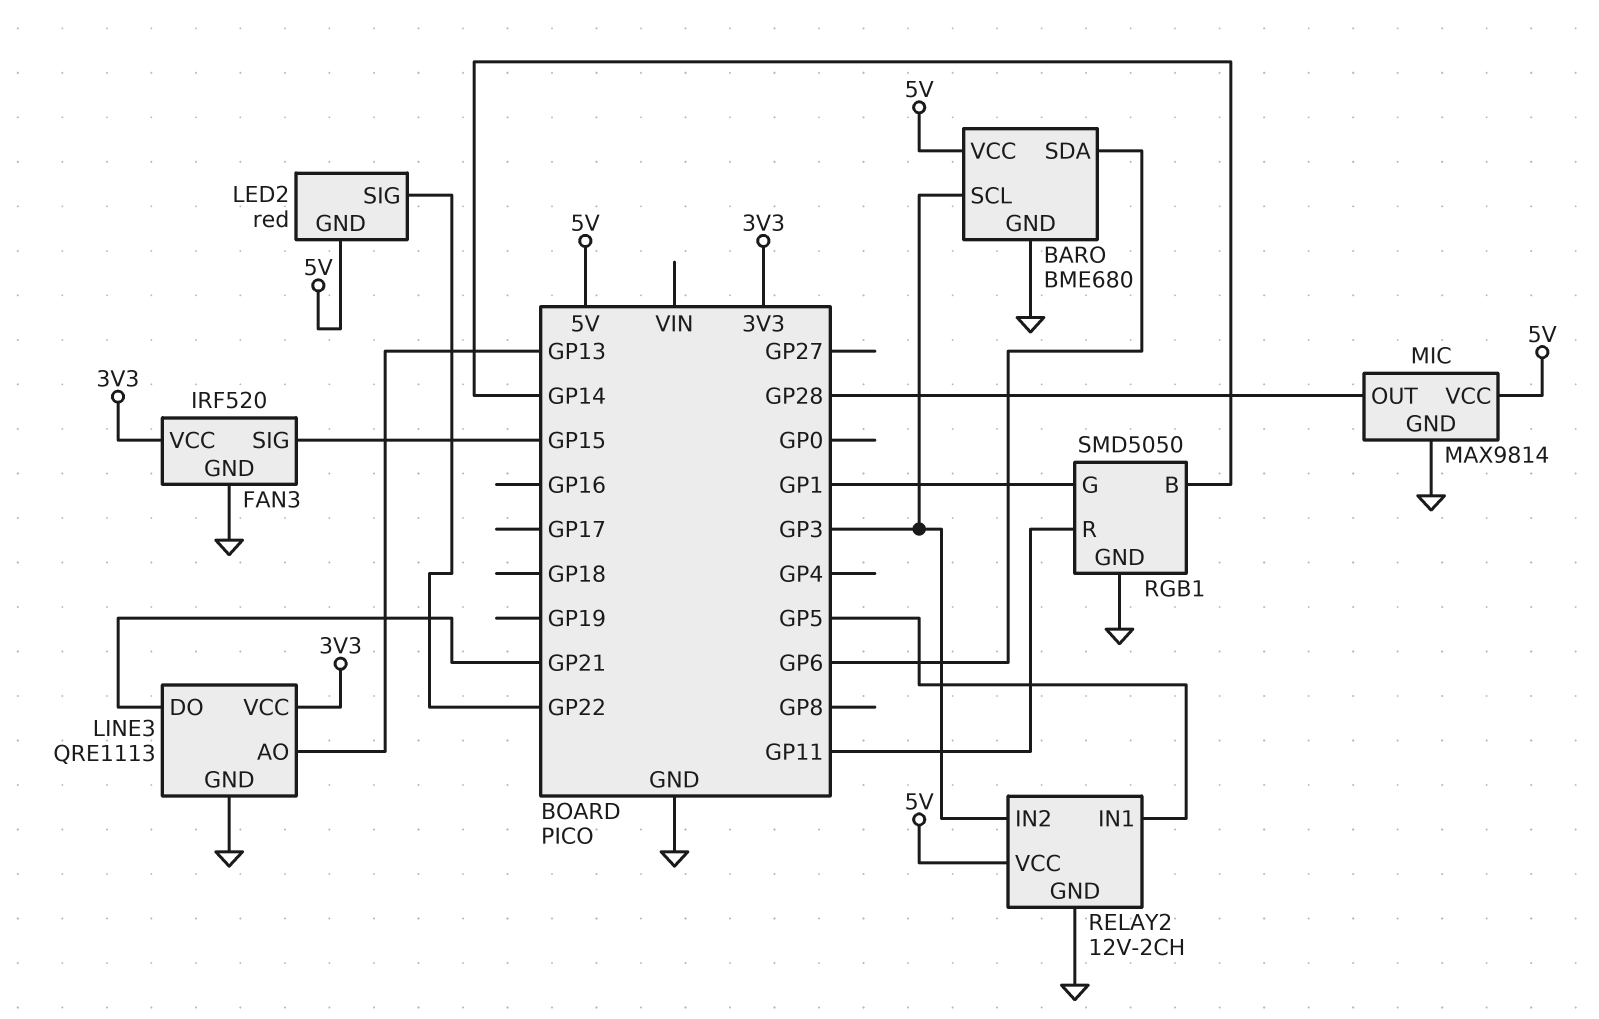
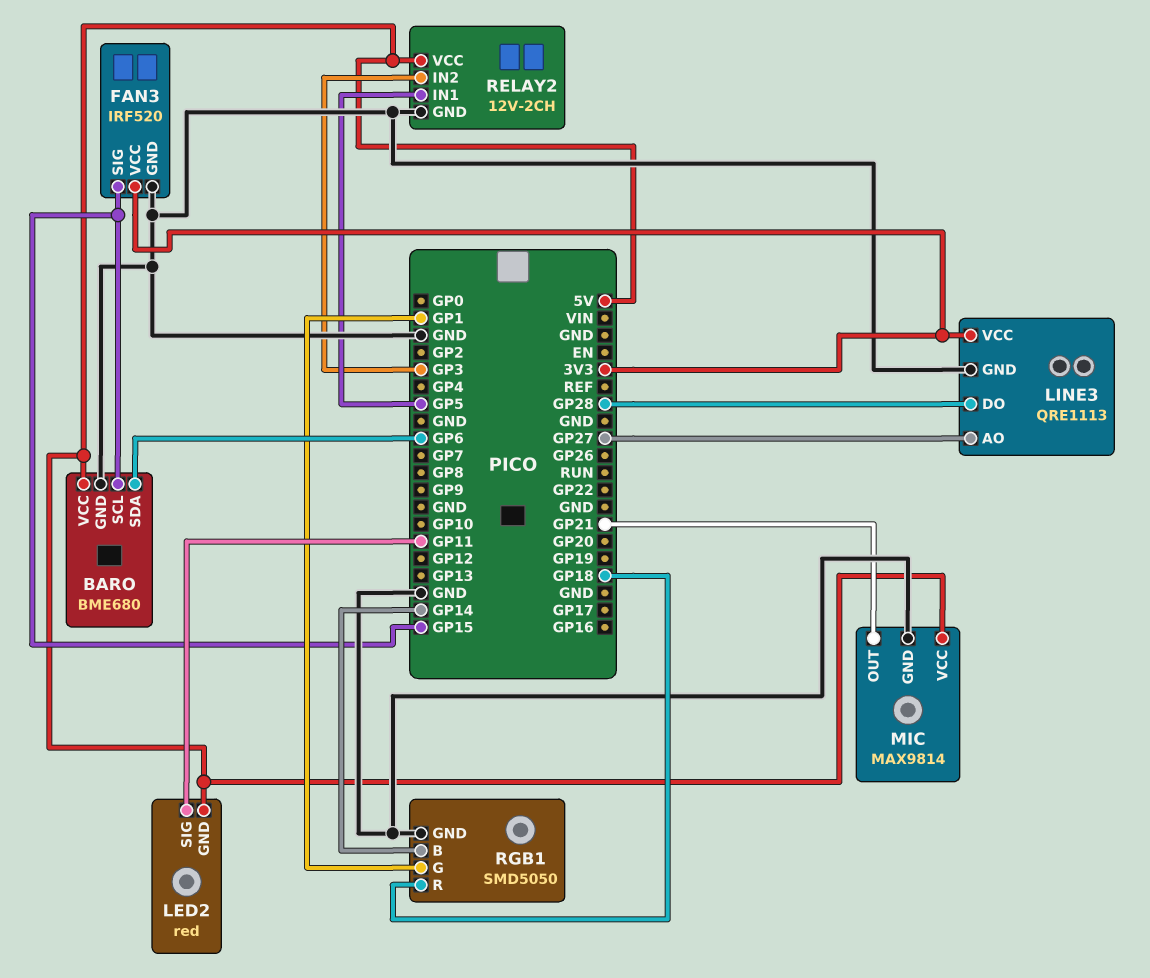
BARO pin SCL: GP3 -> GP15
LED2 pin SIG: GP22 -> GP11
LINE3 pin AO: GP13 -> GP27
LINE3 pin DO: GP21 -> GP28
MIC pin OUT: GP28 -> GP21
RGB1 pin R: GP11 -> GP18

